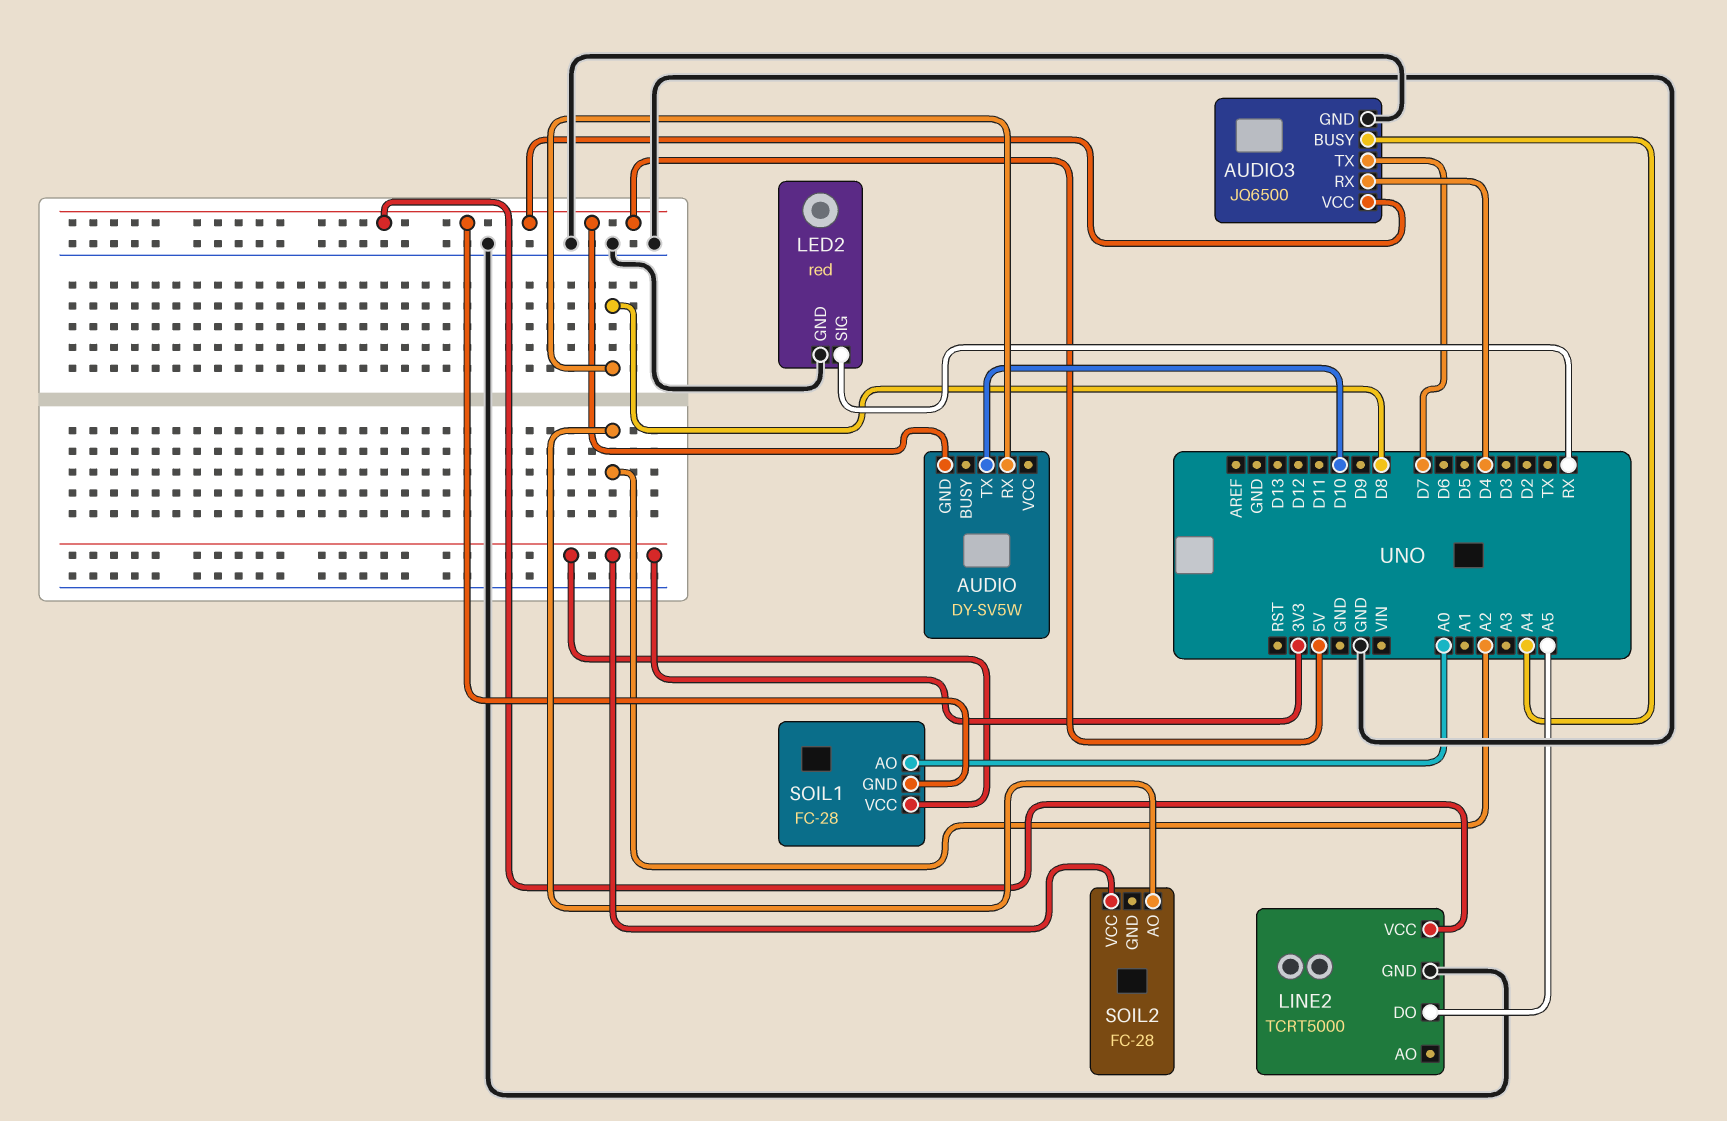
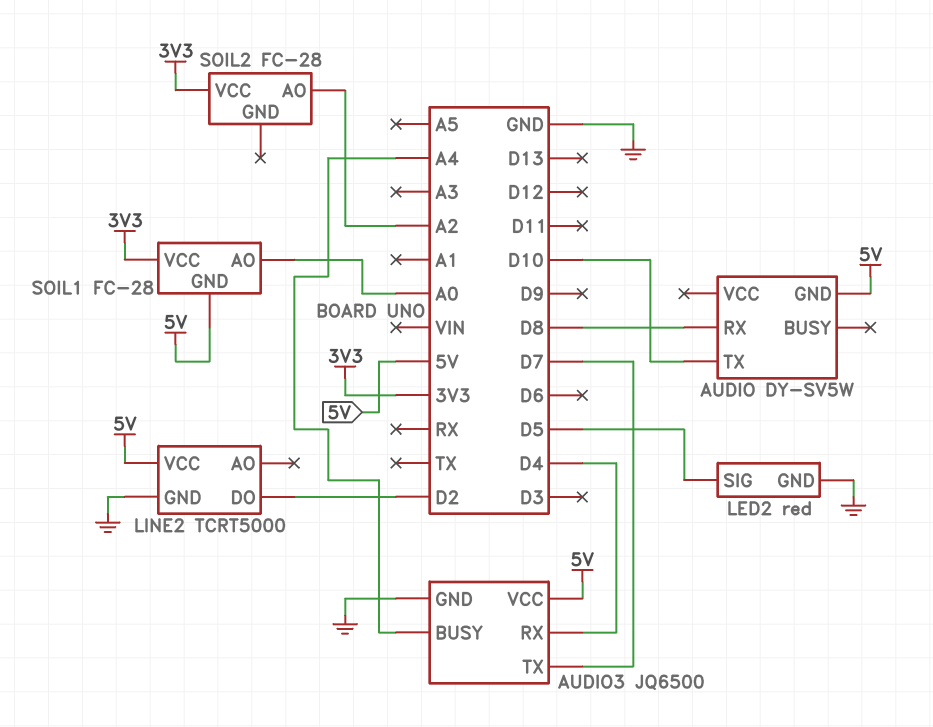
LED2 pin SIG: RX -> D5
LINE2 pin DO: A5 -> D2

